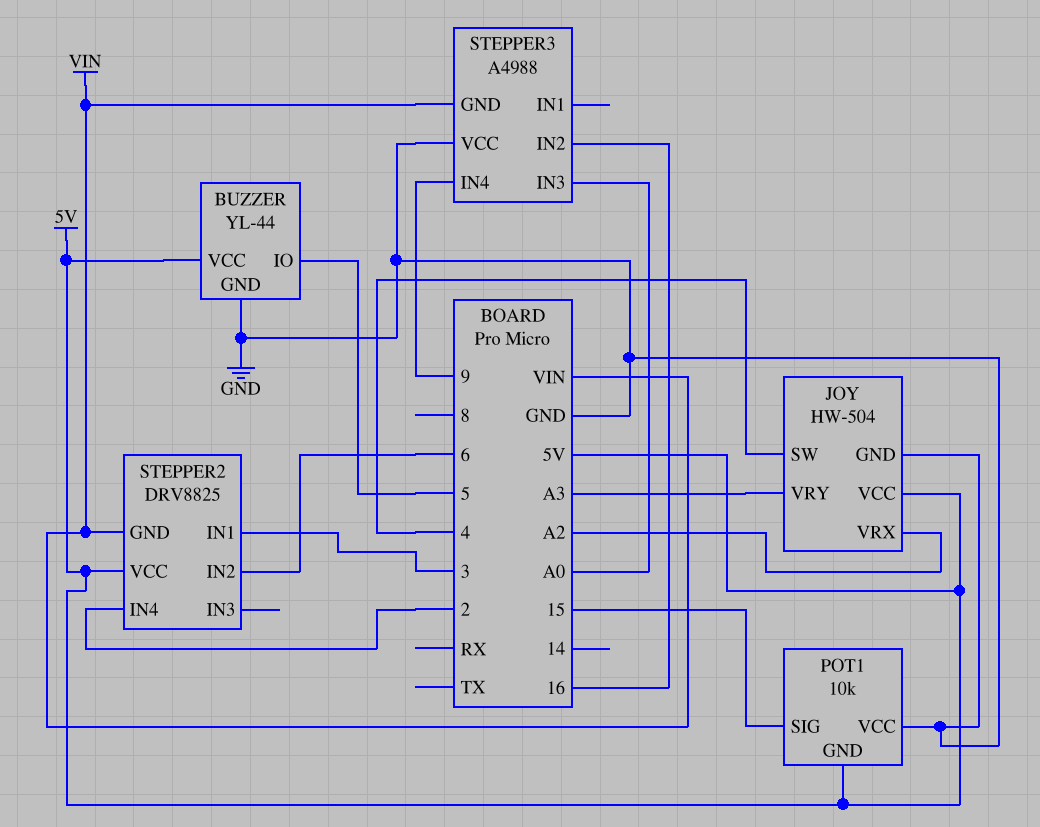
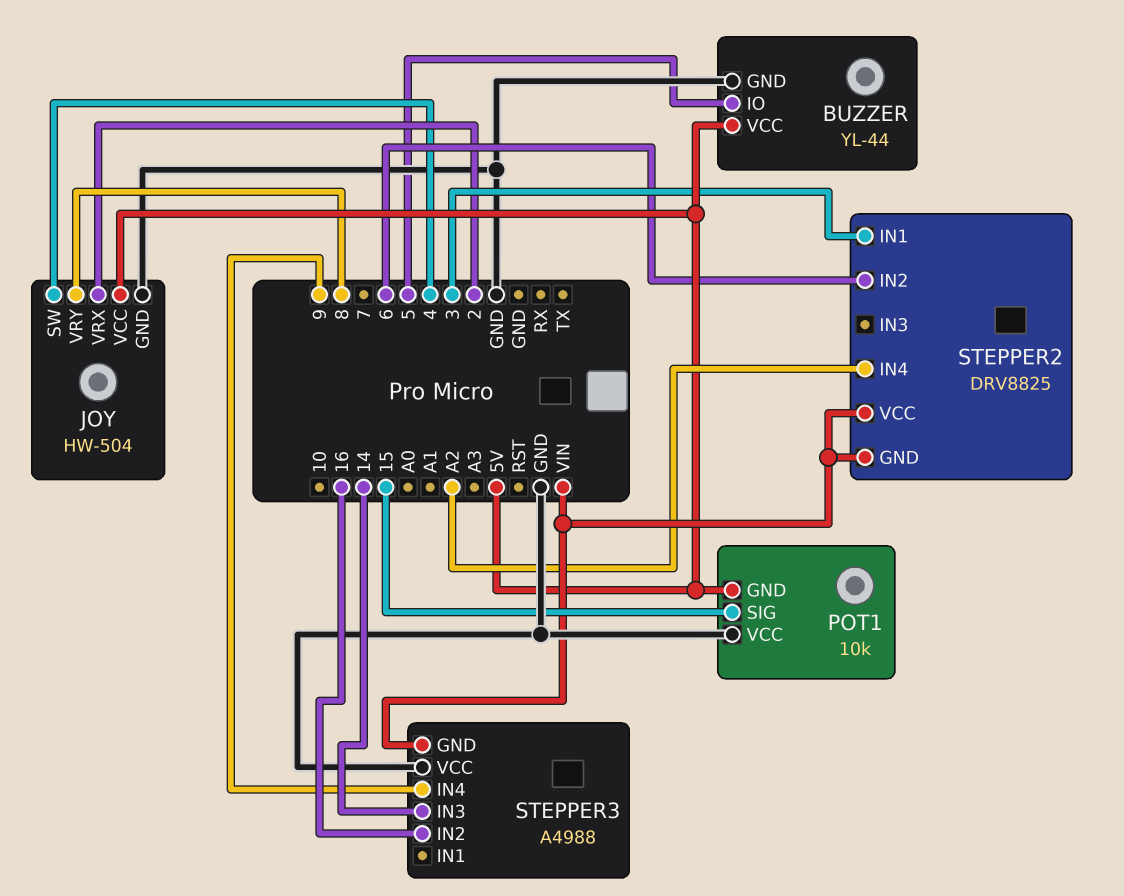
JOY pin VRX: A2 -> 2
JOY pin VRY: A3 -> 8
STEPPER2 pin IN4: 2 -> A2
STEPPER2 pin VCC: 5V -> VIN
STEPPER3 pin IN3: A0 -> 14

